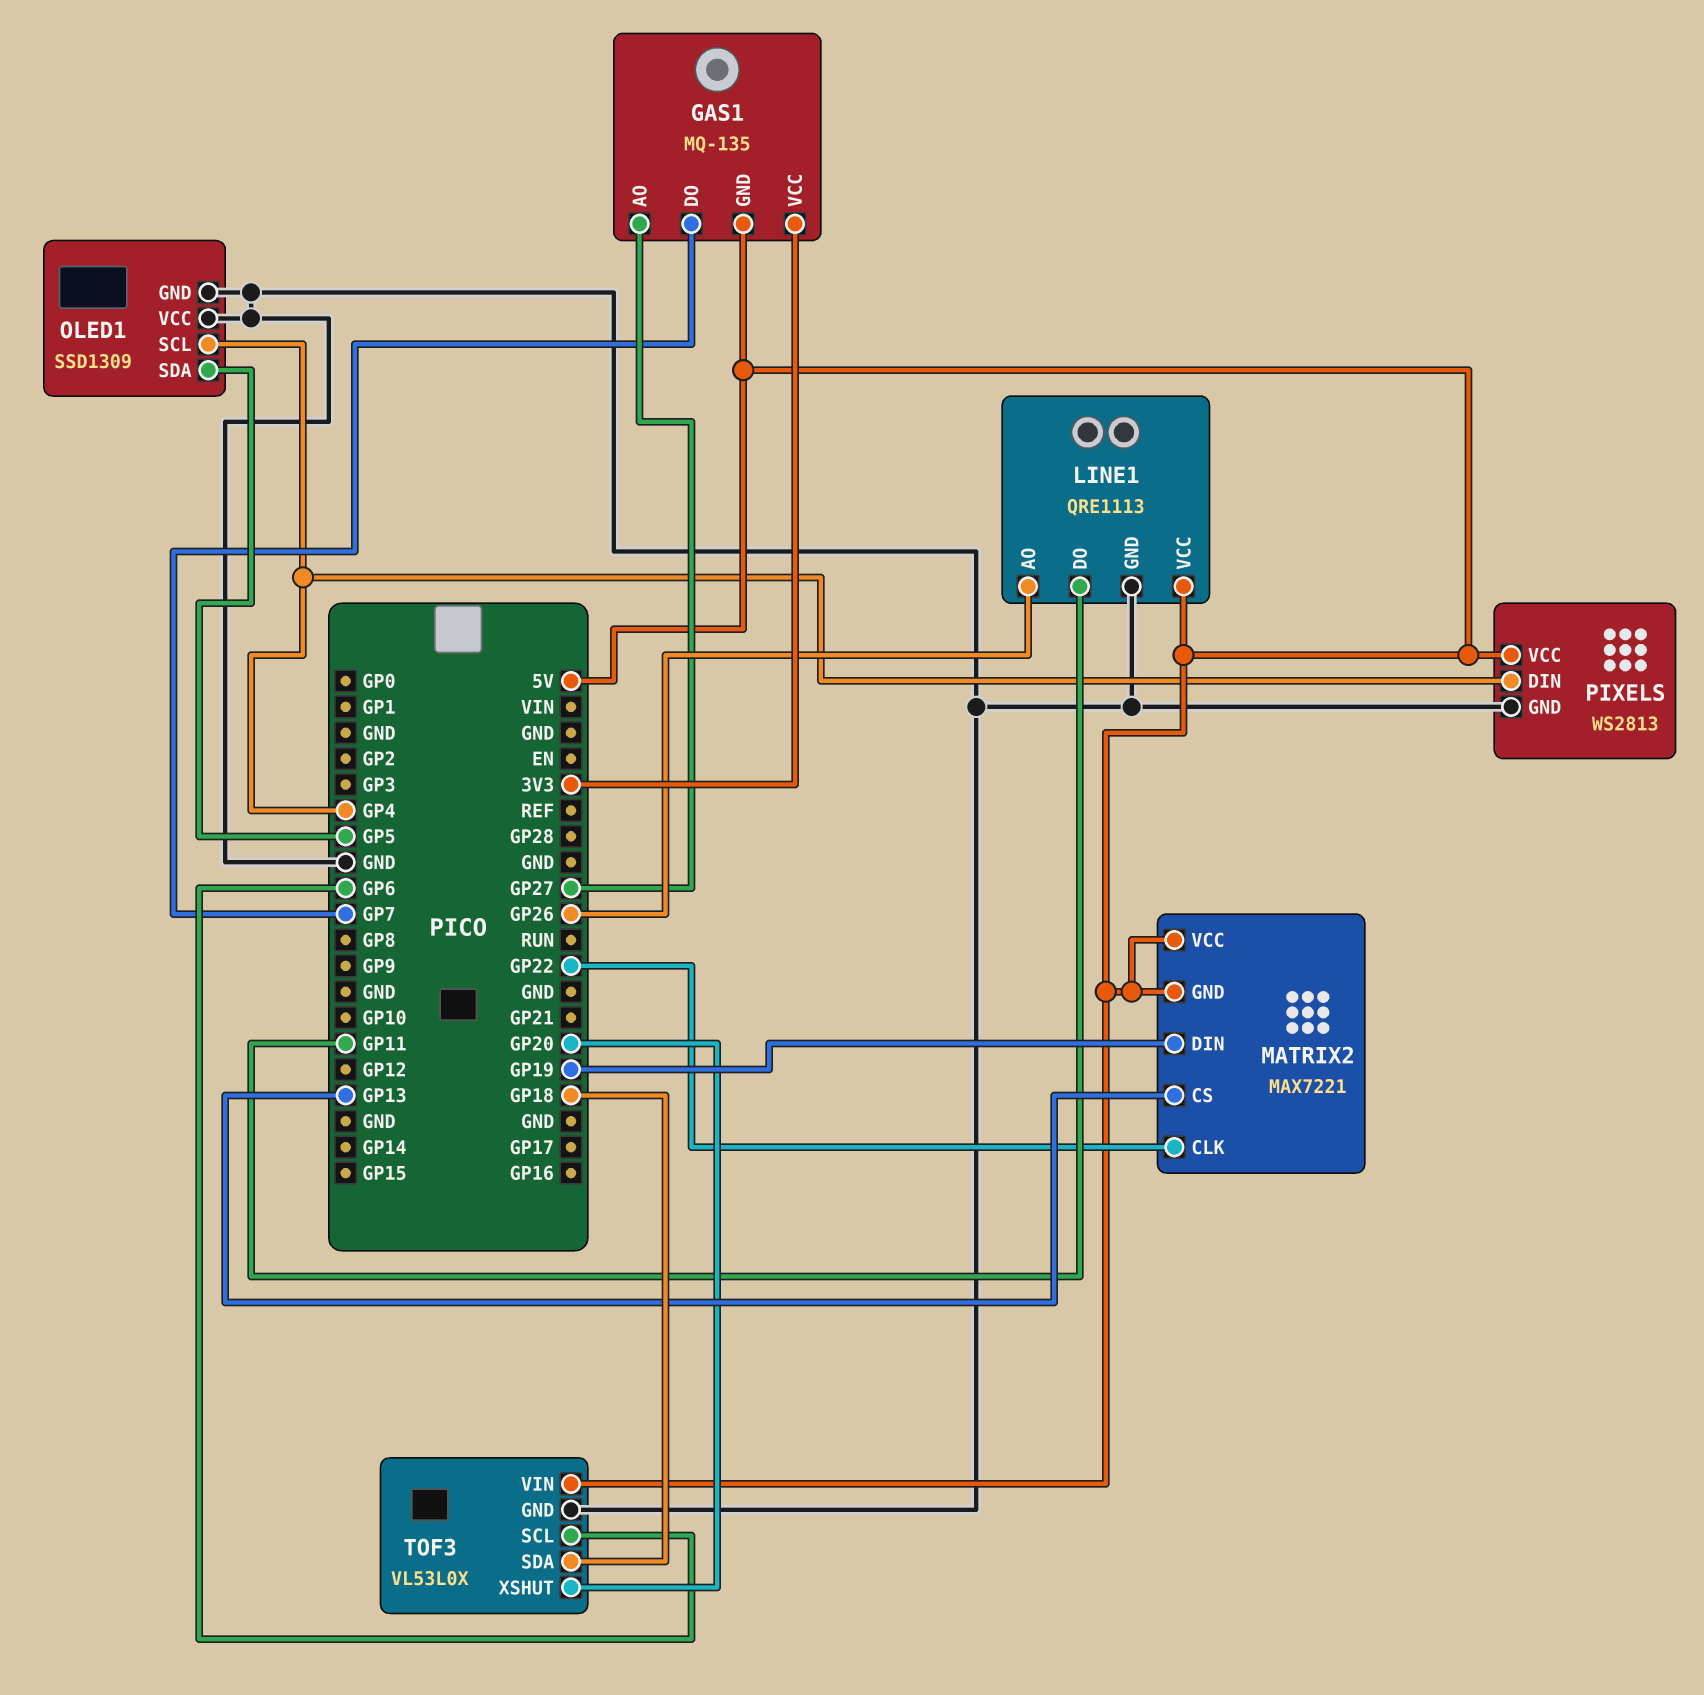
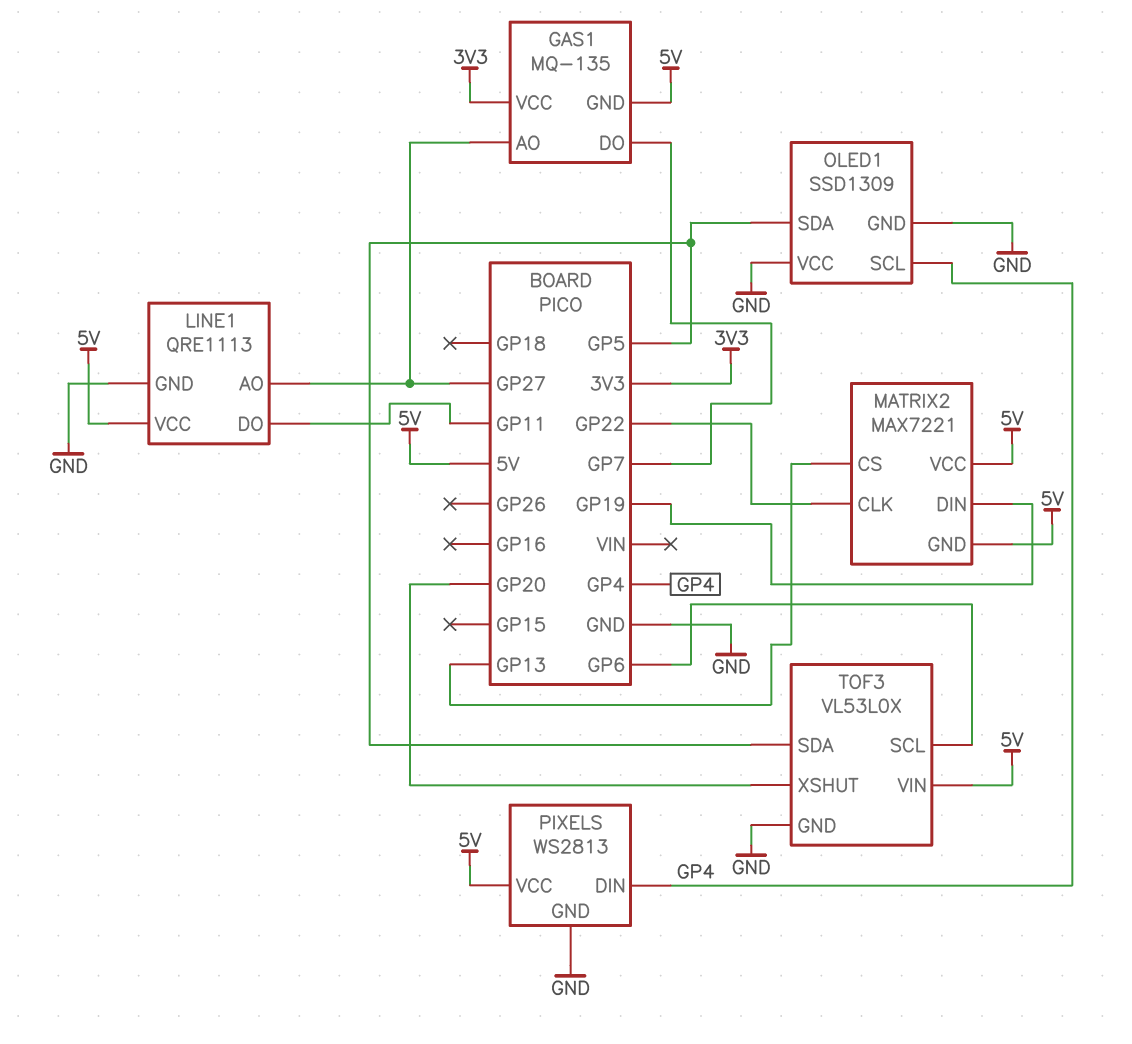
LINE1 pin AO: GP26 -> GP27
TOF3 pin SDA: GP18 -> GP5

